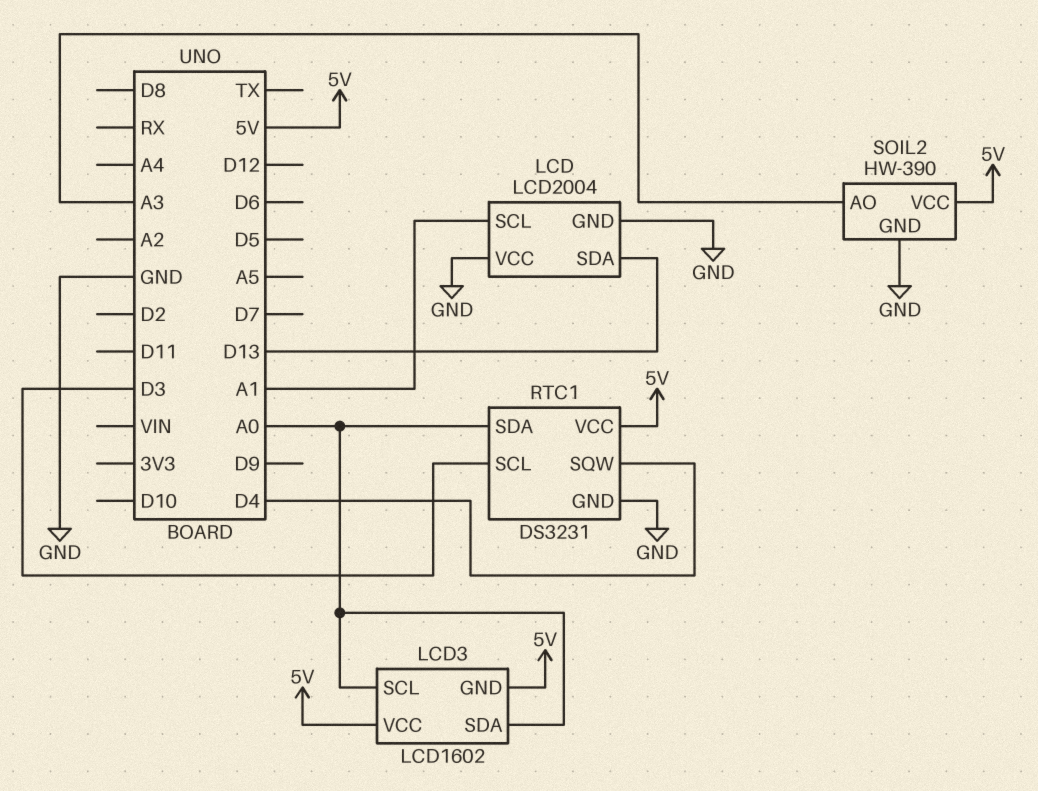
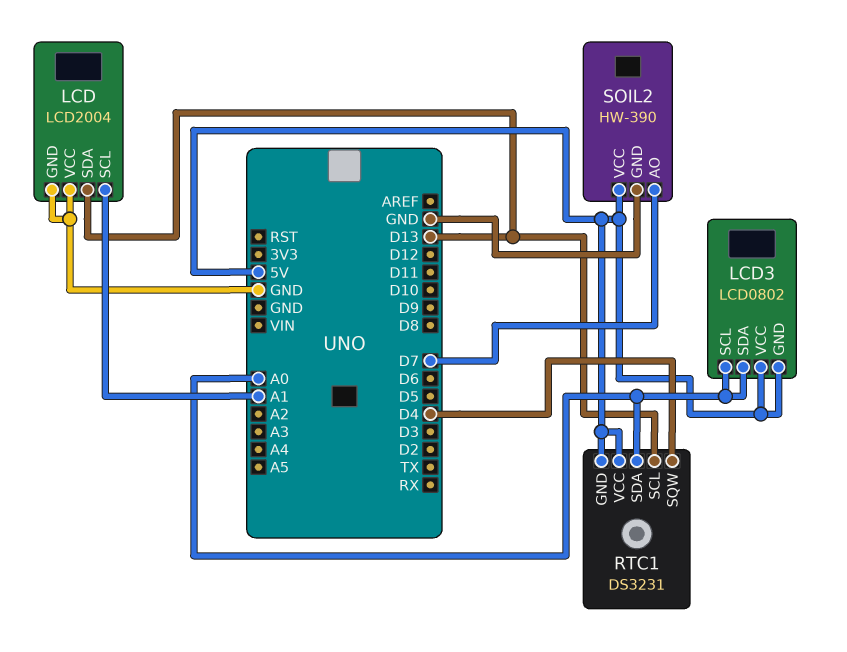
LCD3: LCD1602 -> LCD0802
RTC1 pin GND: GND -> 5V
RTC1 pin SCL: D3 -> D13
SOIL2 pin AO: A3 -> D7

